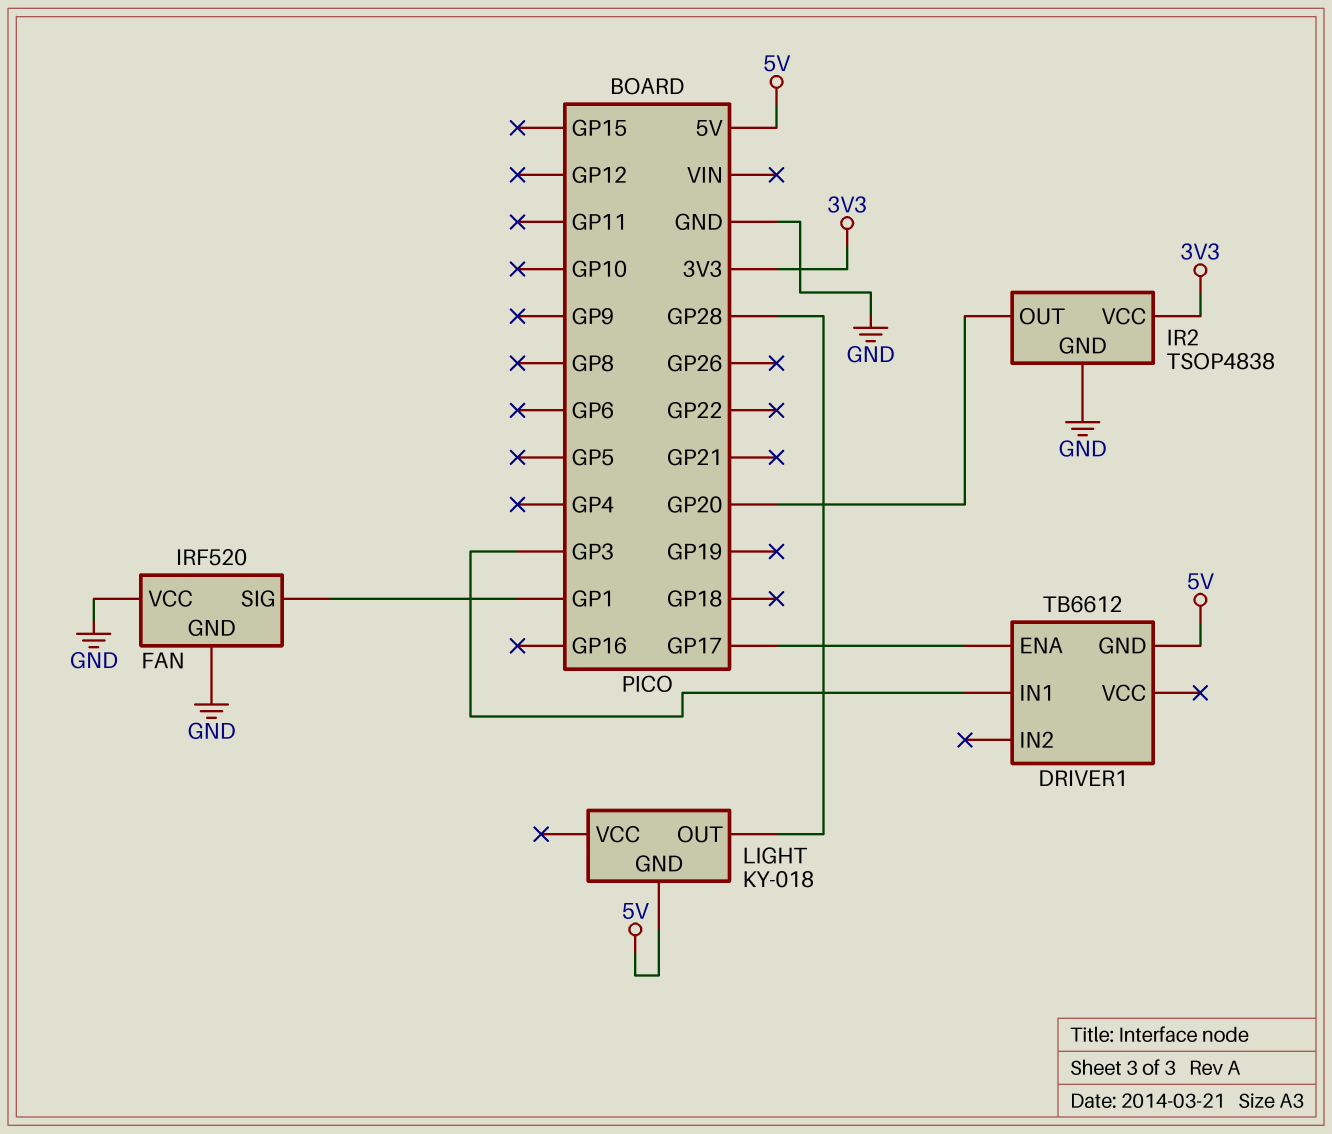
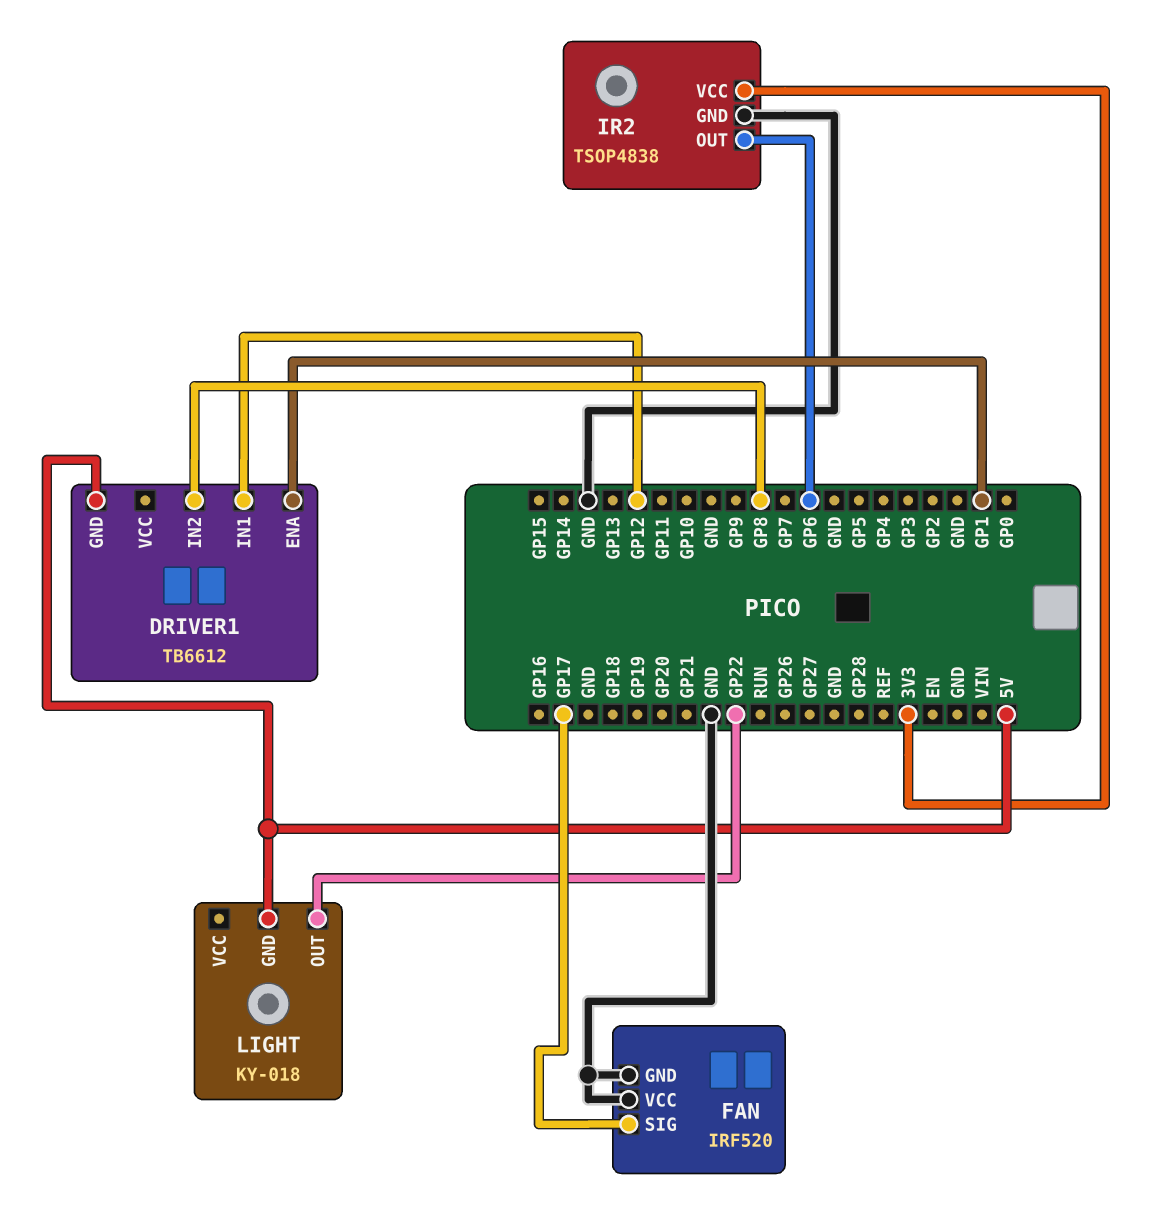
DRIVER1 pin ENA: GP17 -> GP1
DRIVER1 pin IN1: GP3 -> GP12
DRIVER1 pin IN2: none -> GP8
FAN pin SIG: GP1 -> GP17
IR2 pin OUT: GP20 -> GP6
LIGHT pin OUT: GP28 -> GP22

